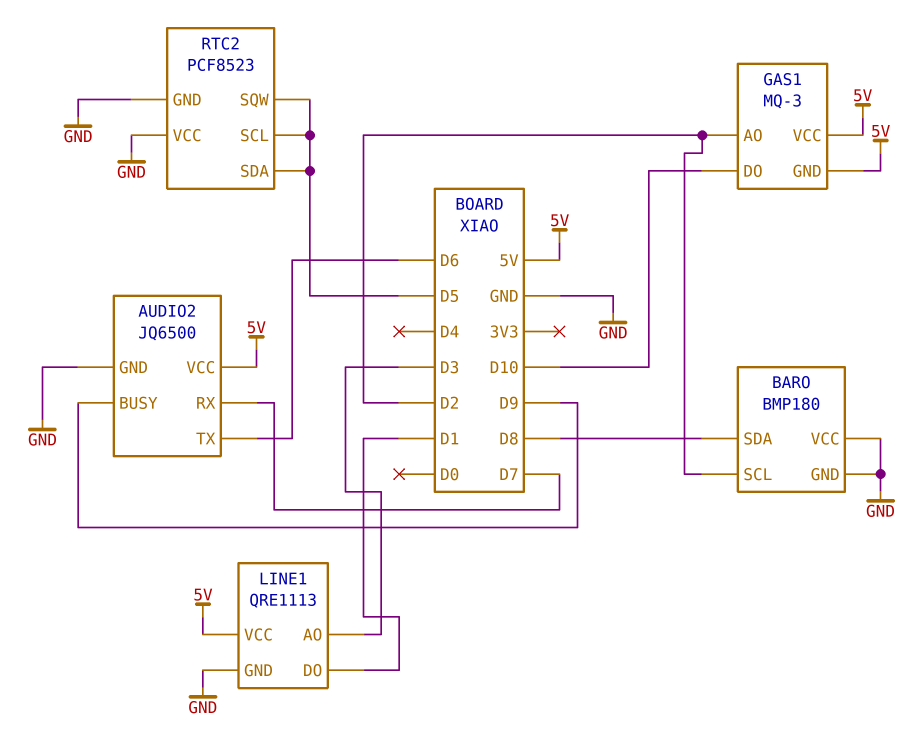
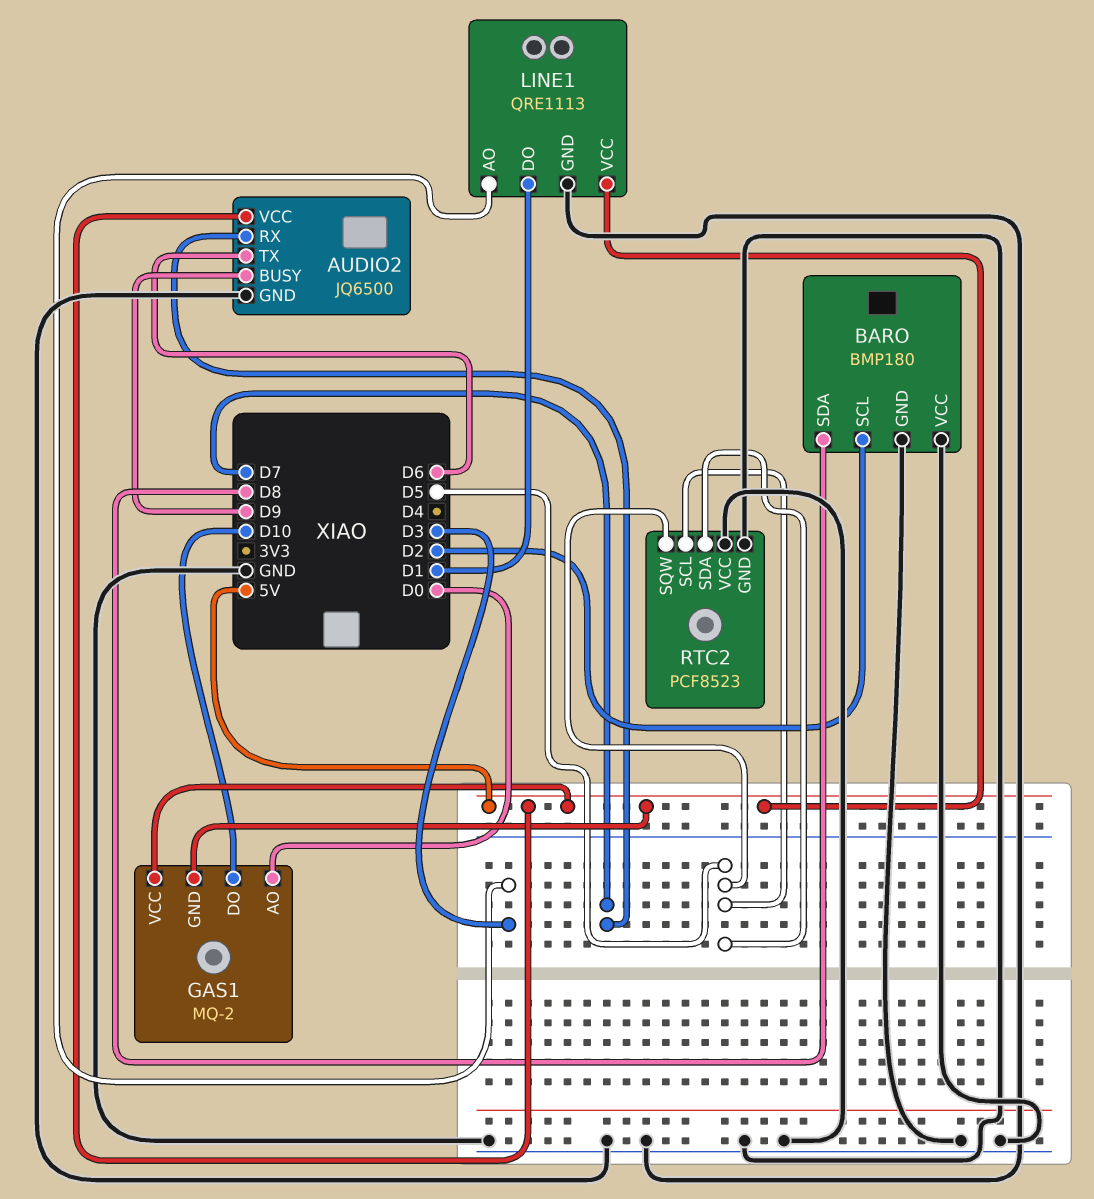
GAS1: MQ-3 -> MQ-2
GAS1 pin AO: D2 -> D0

